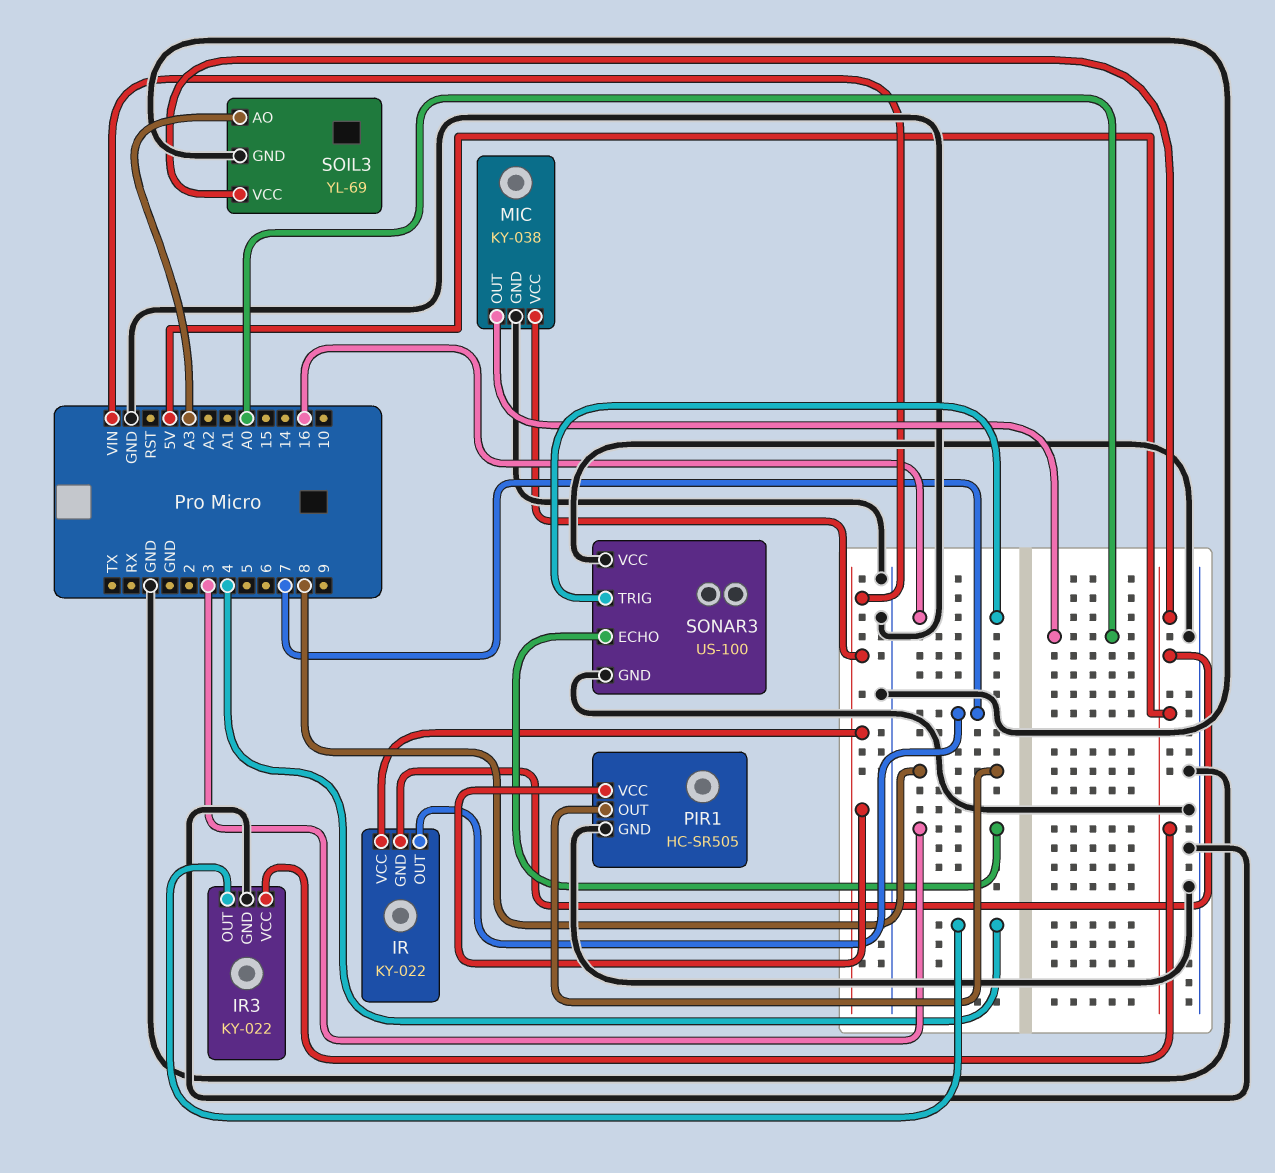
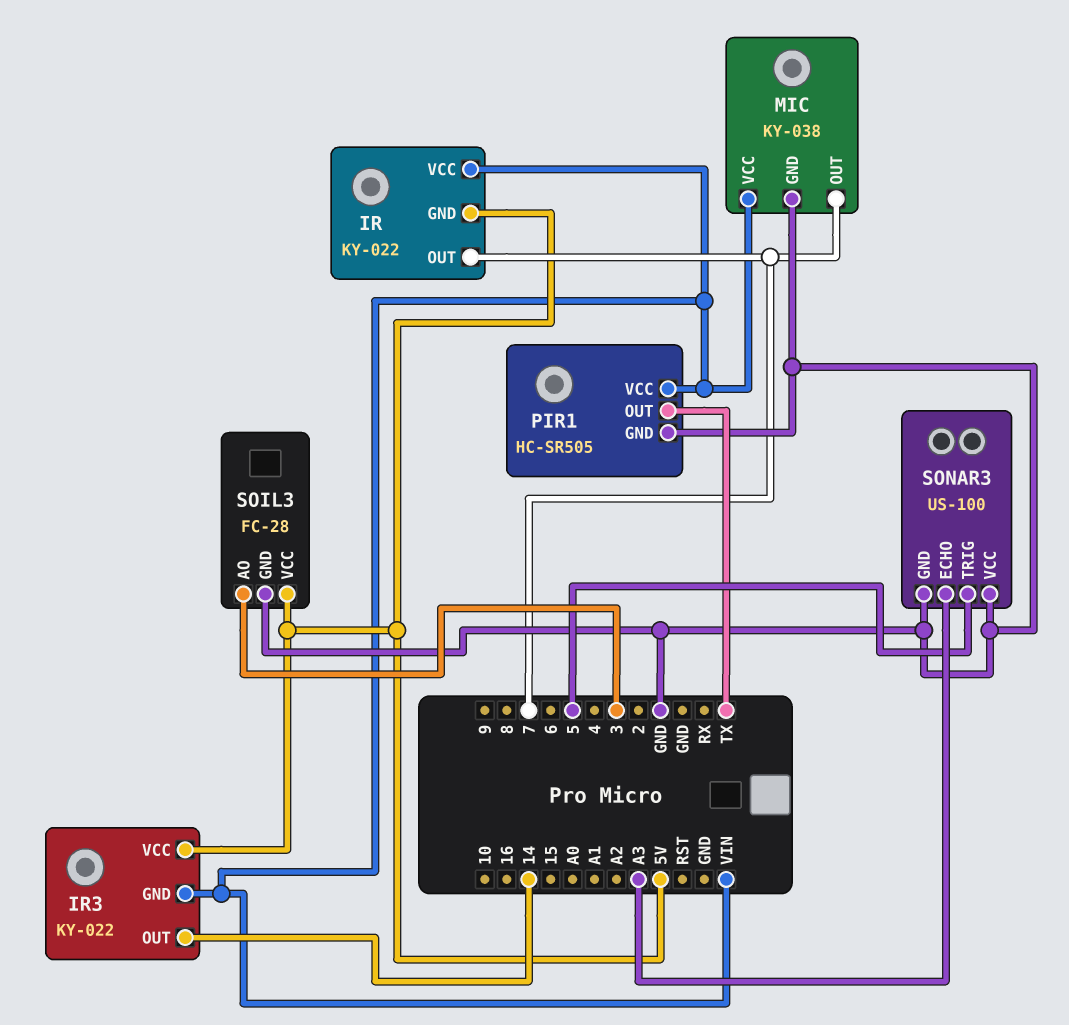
IR3 pin GND: GND -> VIN
IR3 pin OUT: 4 -> 14
MIC pin OUT: A0 -> 7
PIR1 pin OUT: 8 -> TX
SOIL3: YL-69 -> FC-28
SOIL3 pin AO: A3 -> 3
SONAR3 pin ECHO: 3 -> A3
SONAR3 pin TRIG: 16 -> 5

